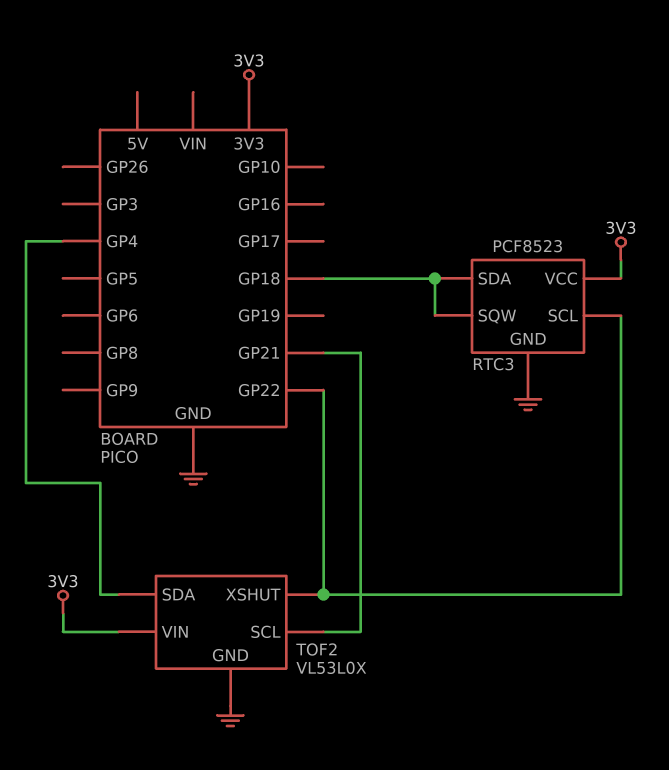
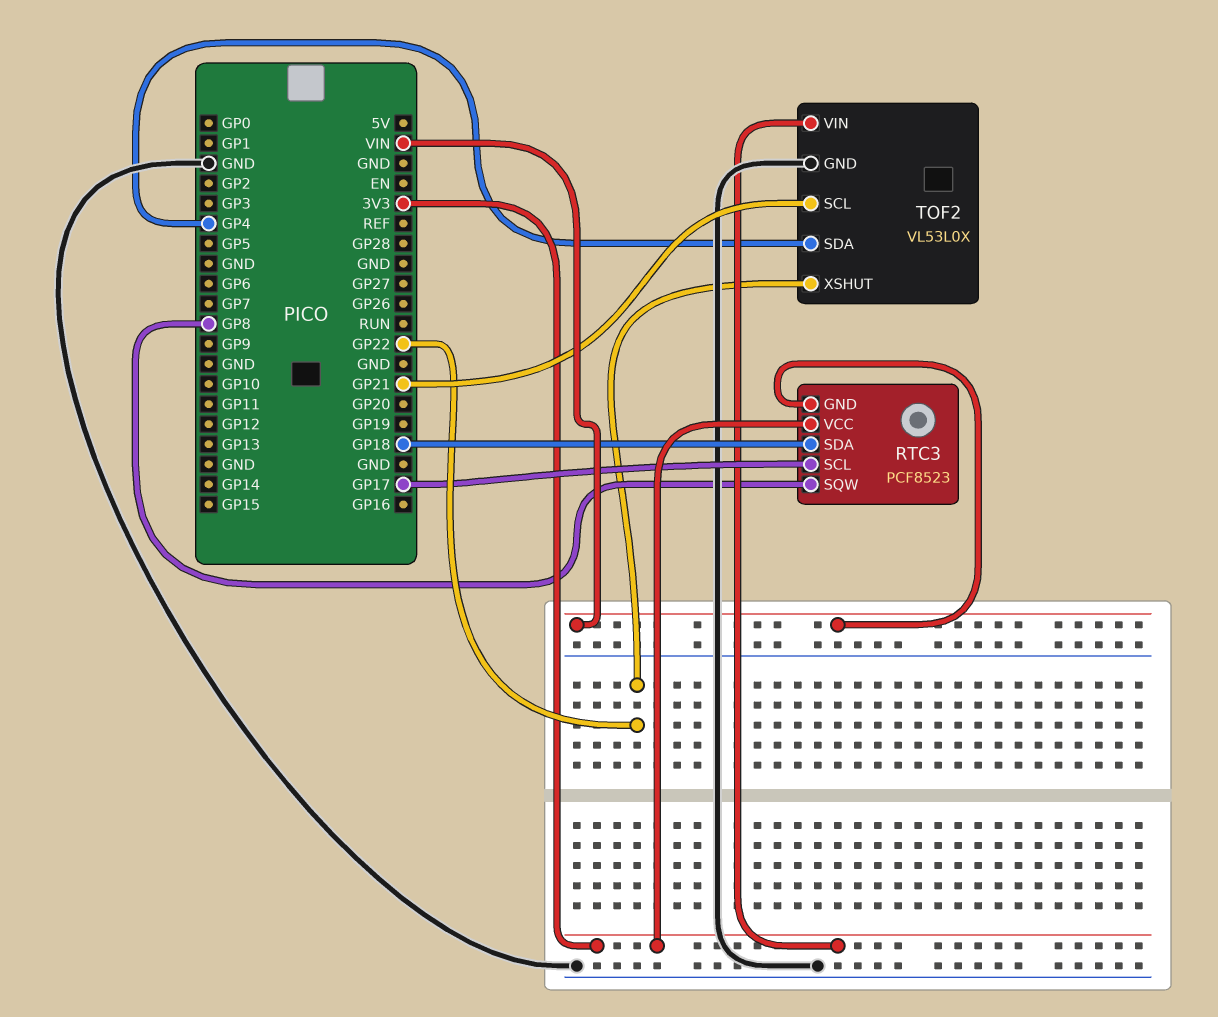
RTC3 pin GND: GND -> VIN
RTC3 pin SCL: GP22 -> GP17
RTC3 pin SQW: GP18 -> GP8

